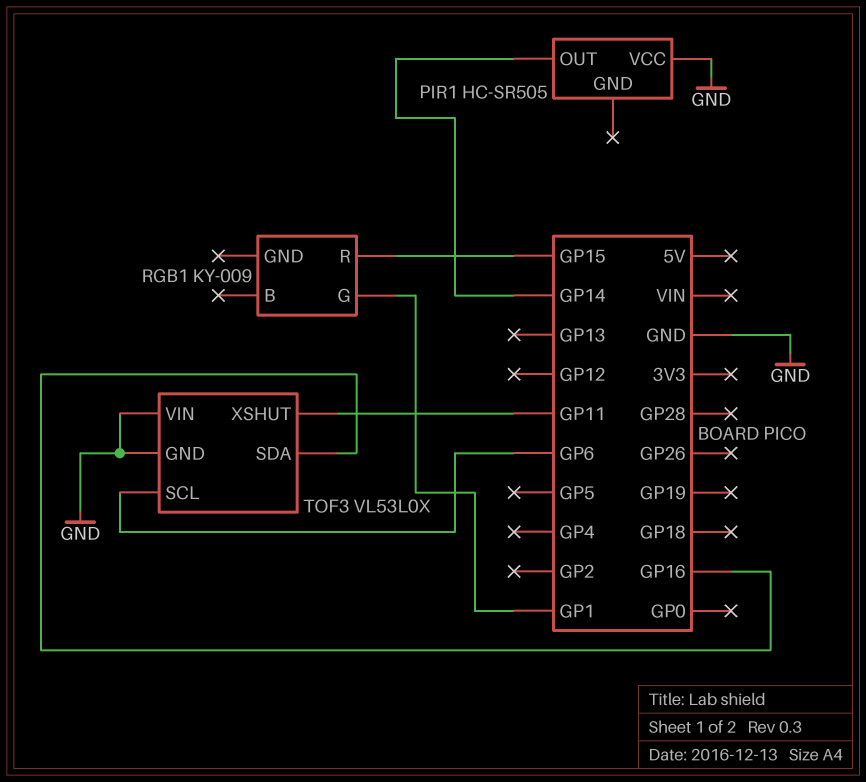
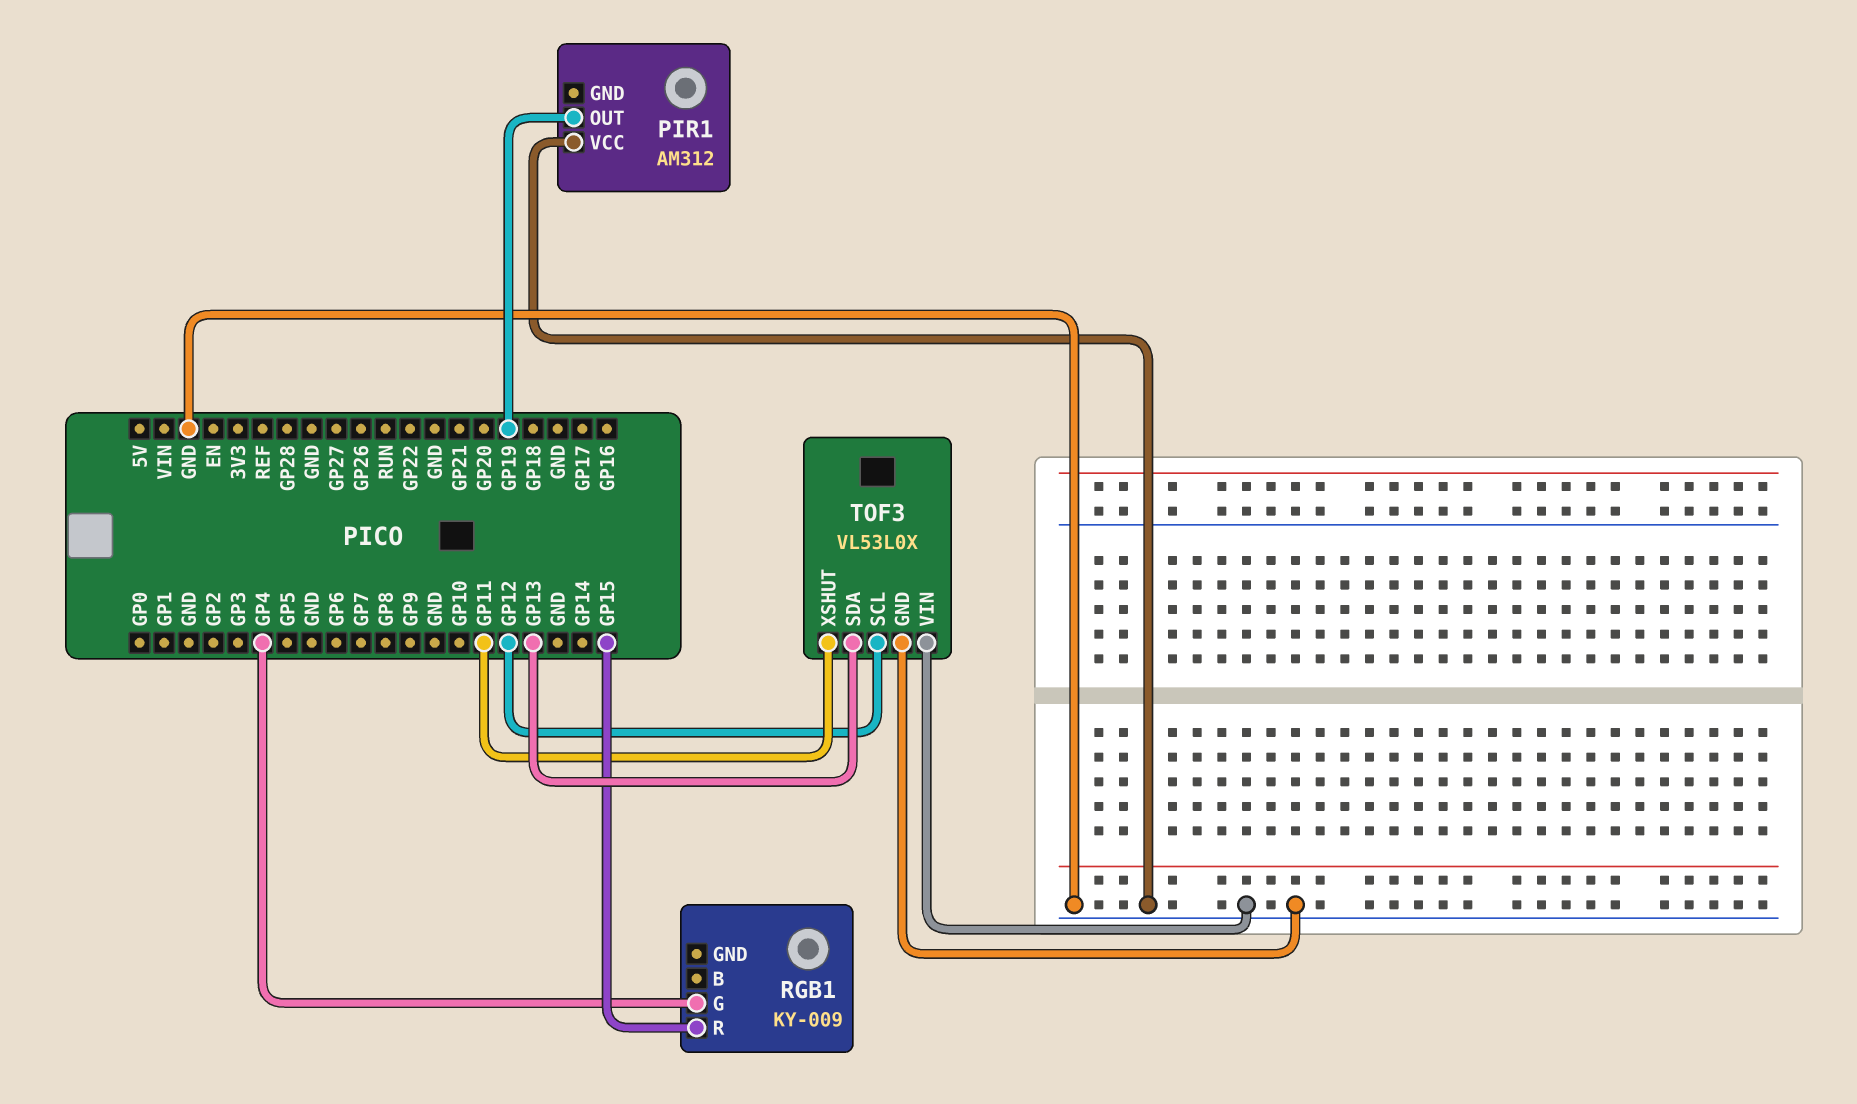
PIR1: HC-SR505 -> AM312
PIR1 pin OUT: GP14 -> GP19
RGB1 pin G: GP1 -> GP4
TOF3 pin SCL: GP6 -> GP12
TOF3 pin SDA: GP16 -> GP13

